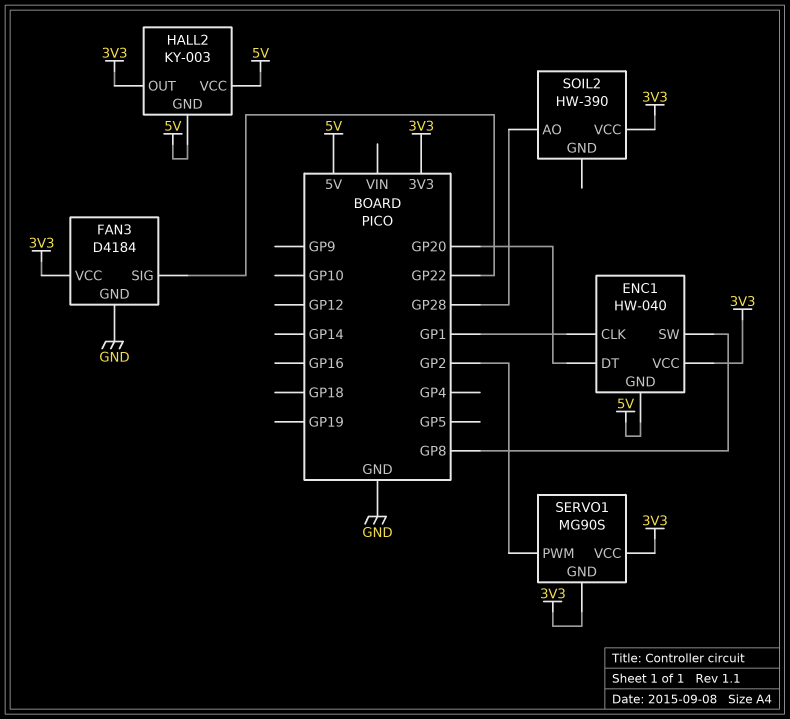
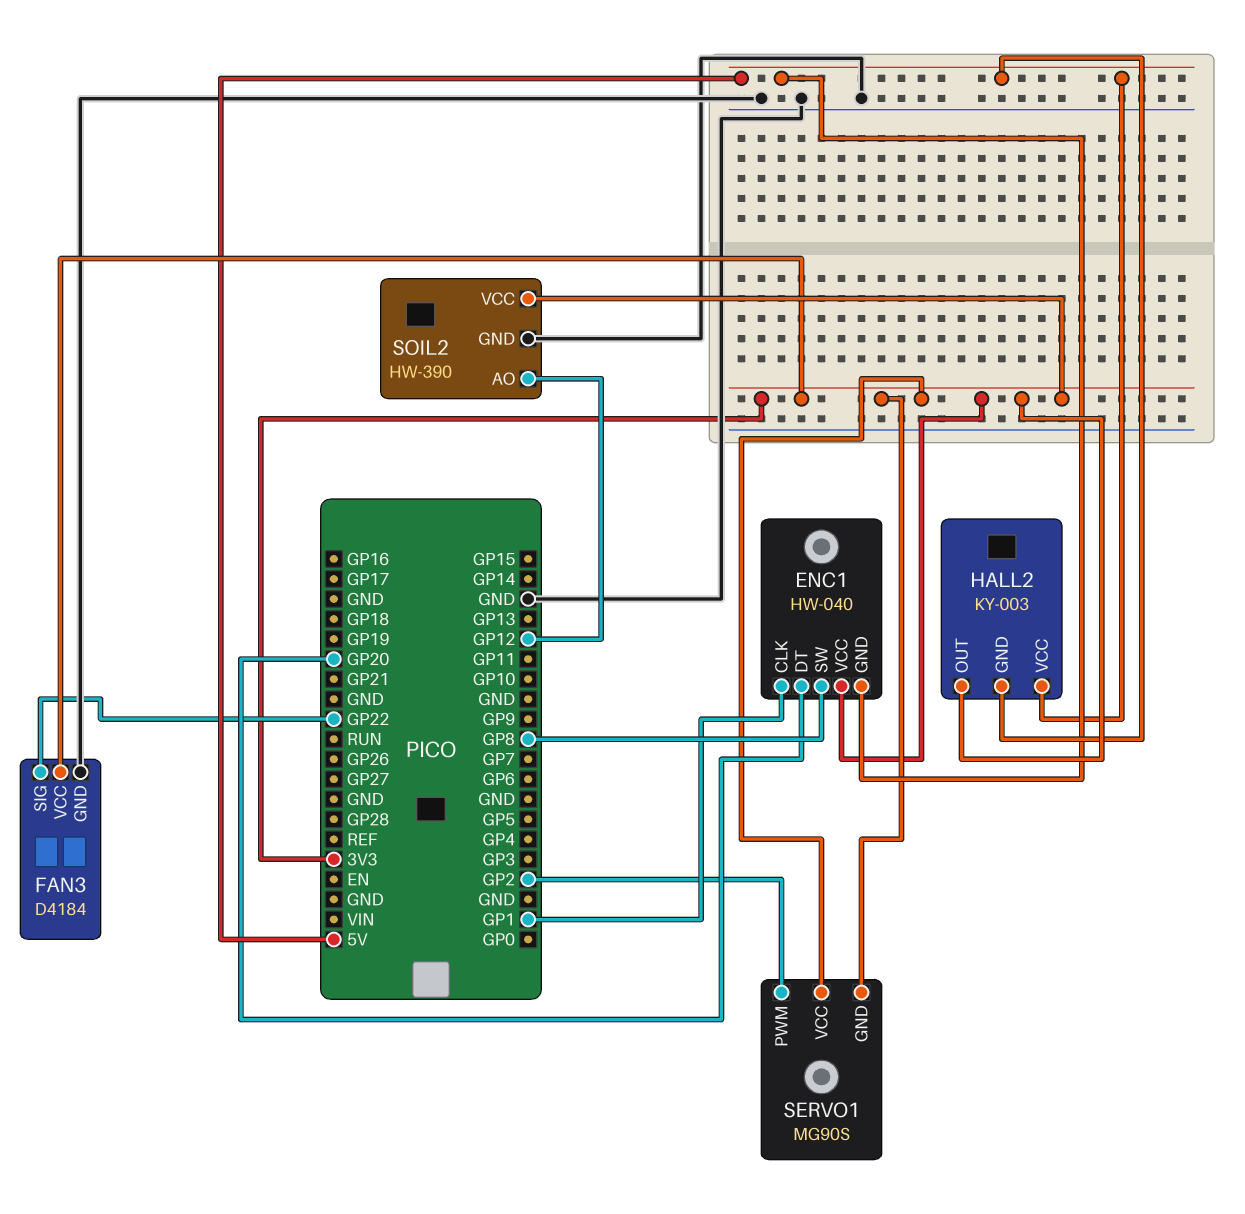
SOIL2 pin AO: GP28 -> GP12
SOIL2 pin GND: none -> GND

